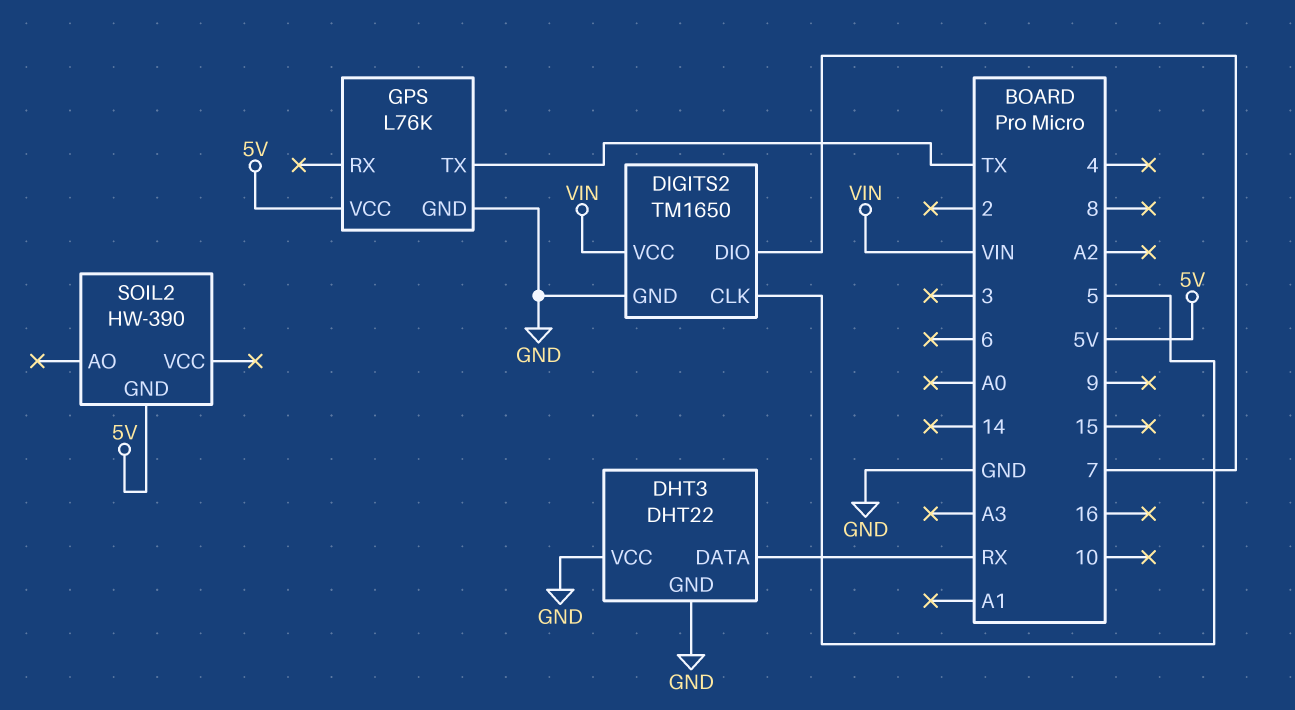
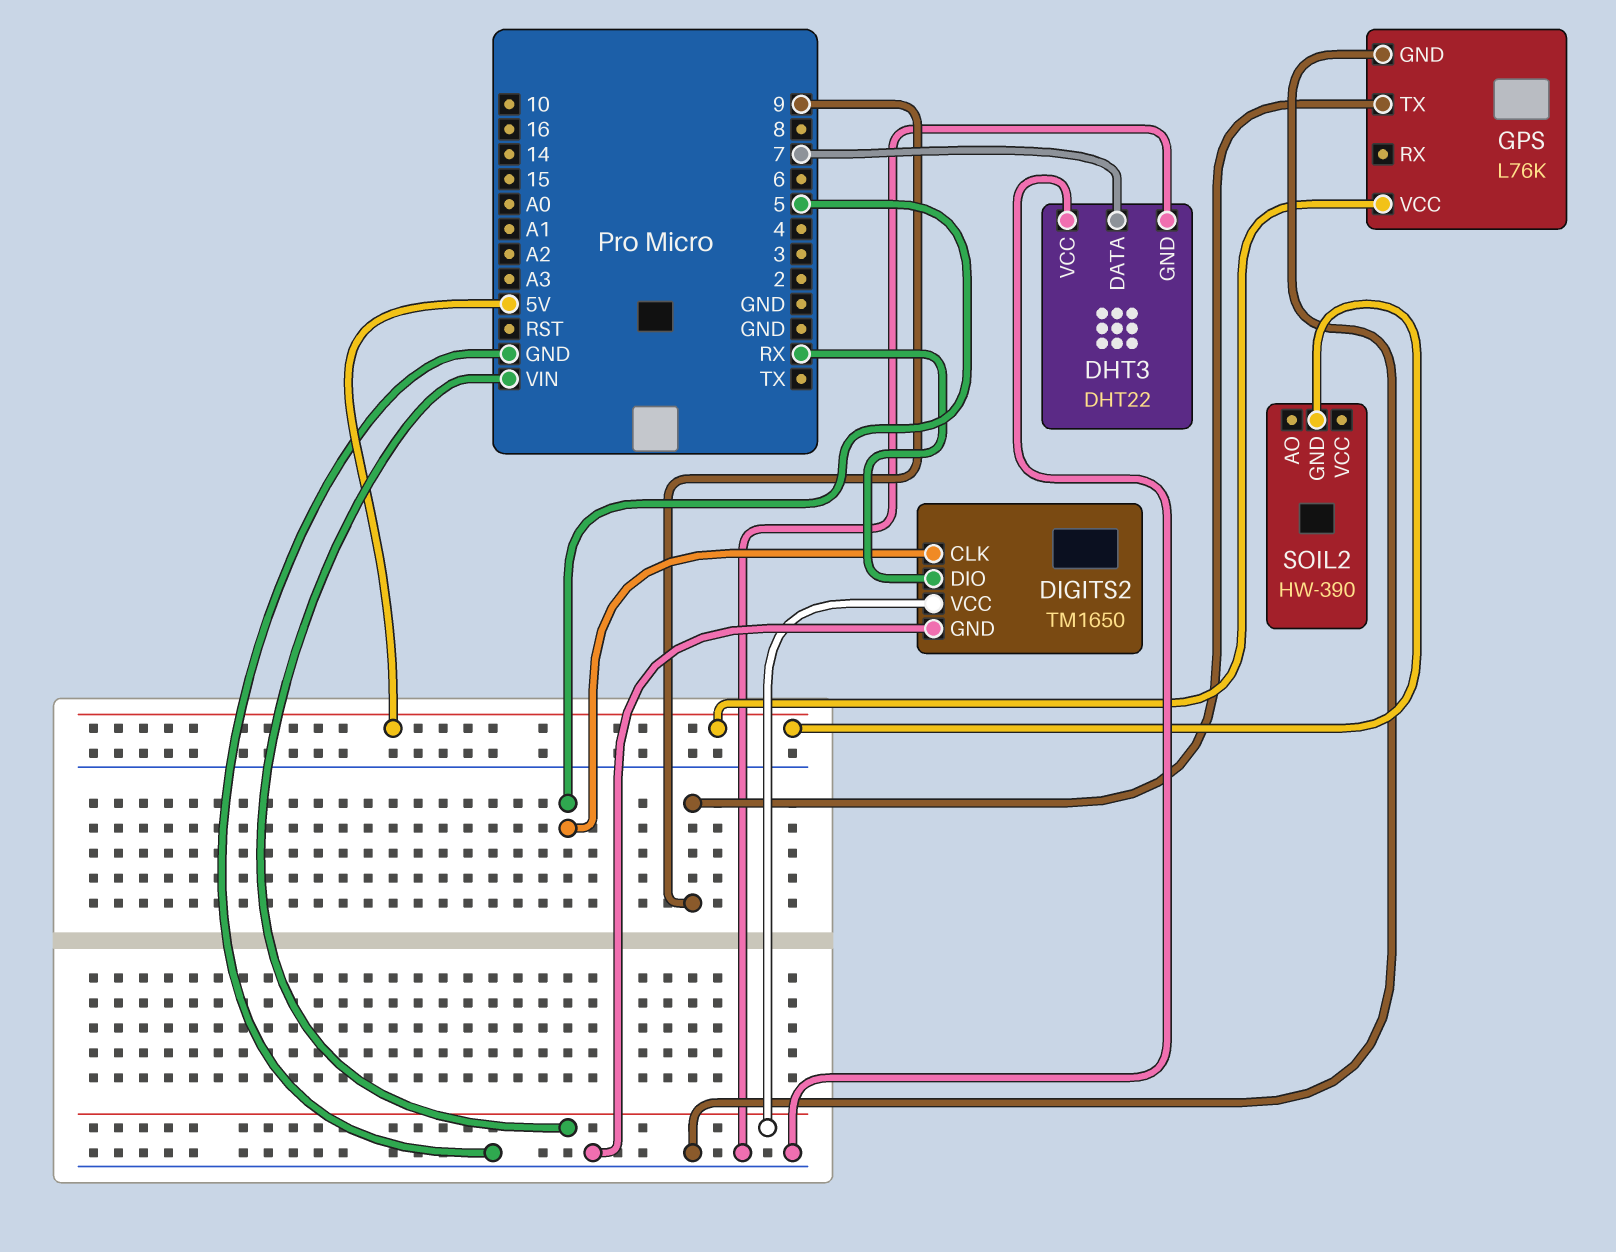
DHT3 pin DATA: RX -> 7
DIGITS2 pin DIO: 7 -> RX
GPS pin TX: TX -> 9

